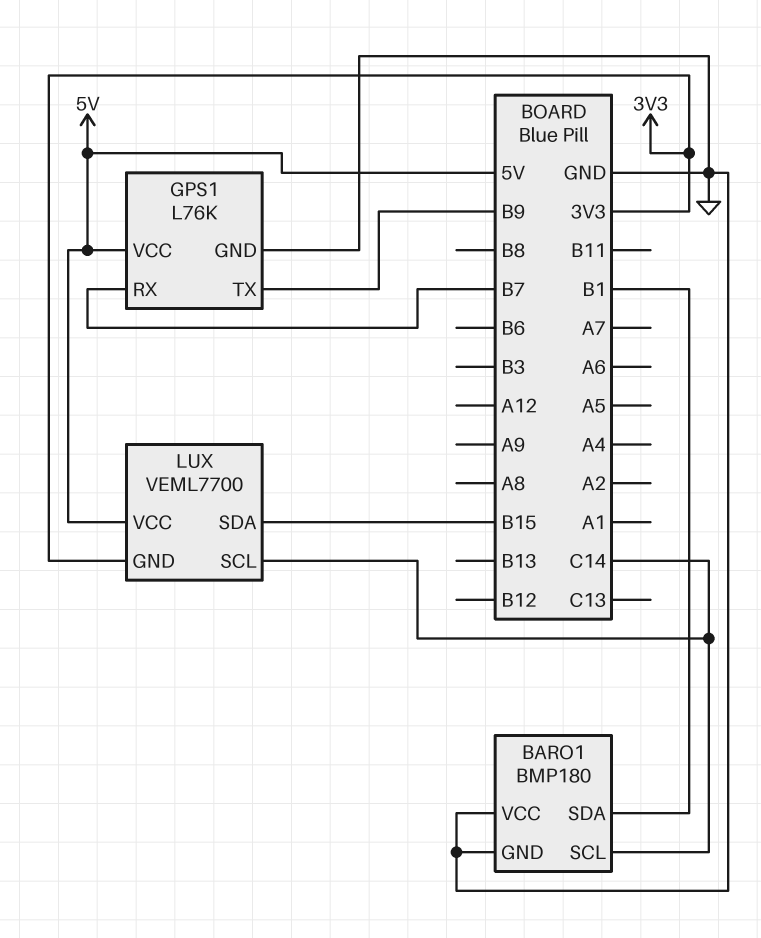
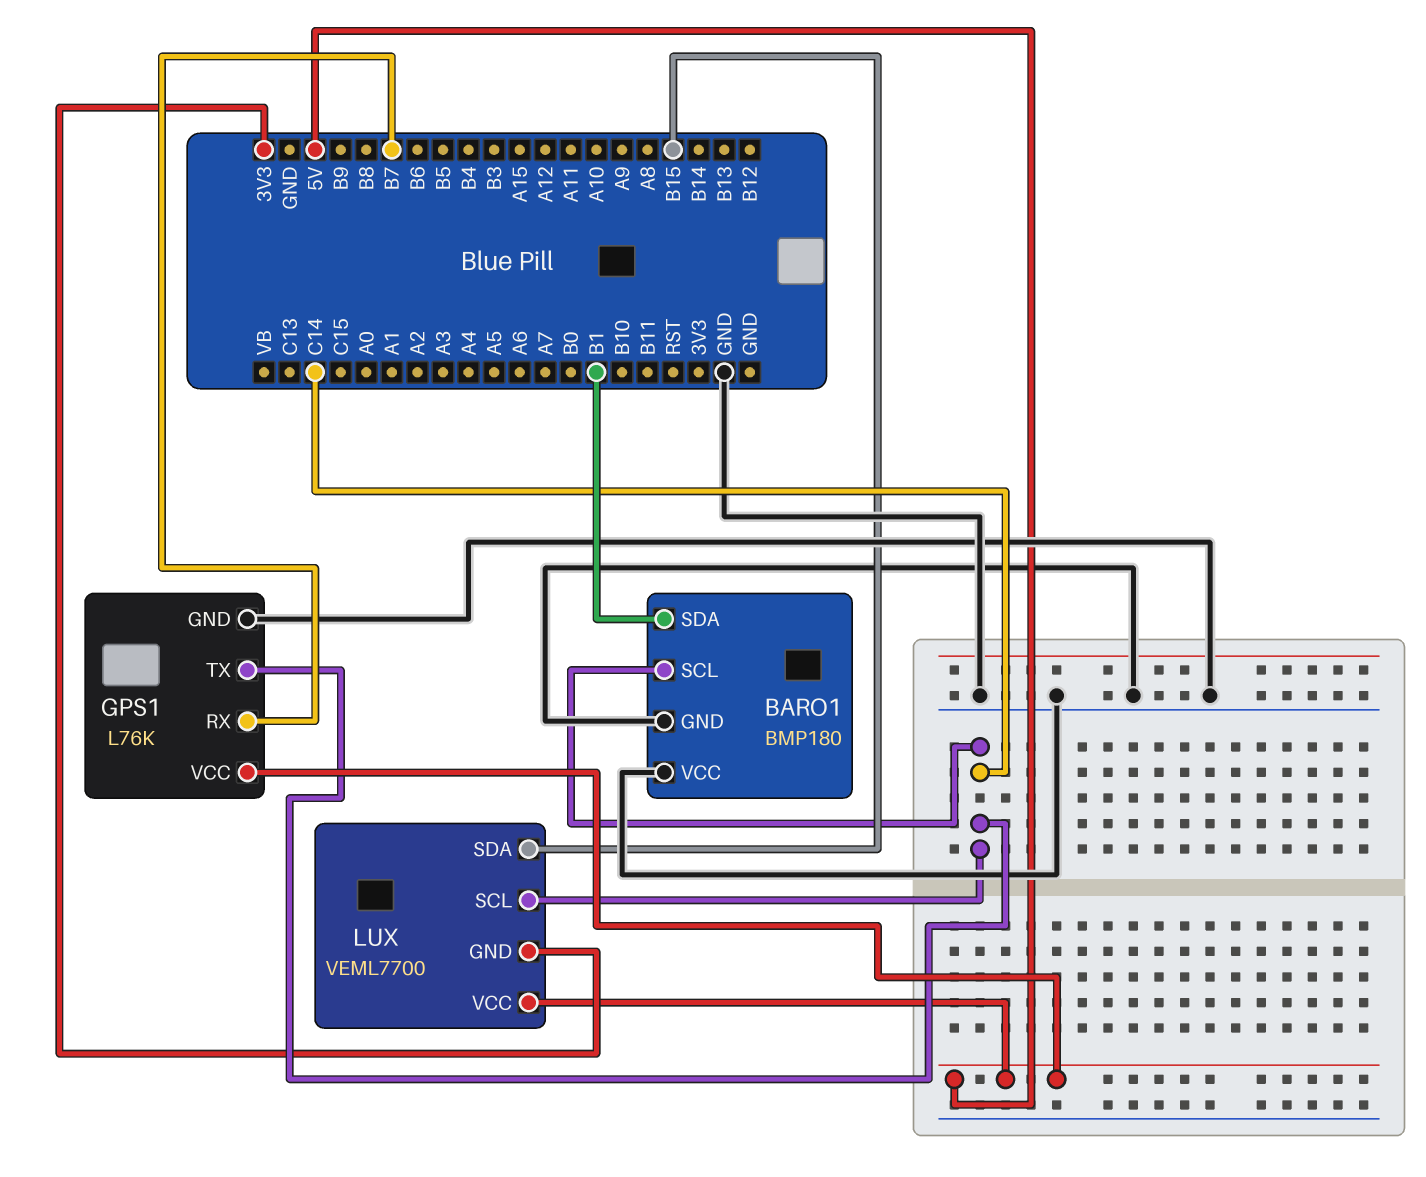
GPS1 pin TX: B9 -> C14

